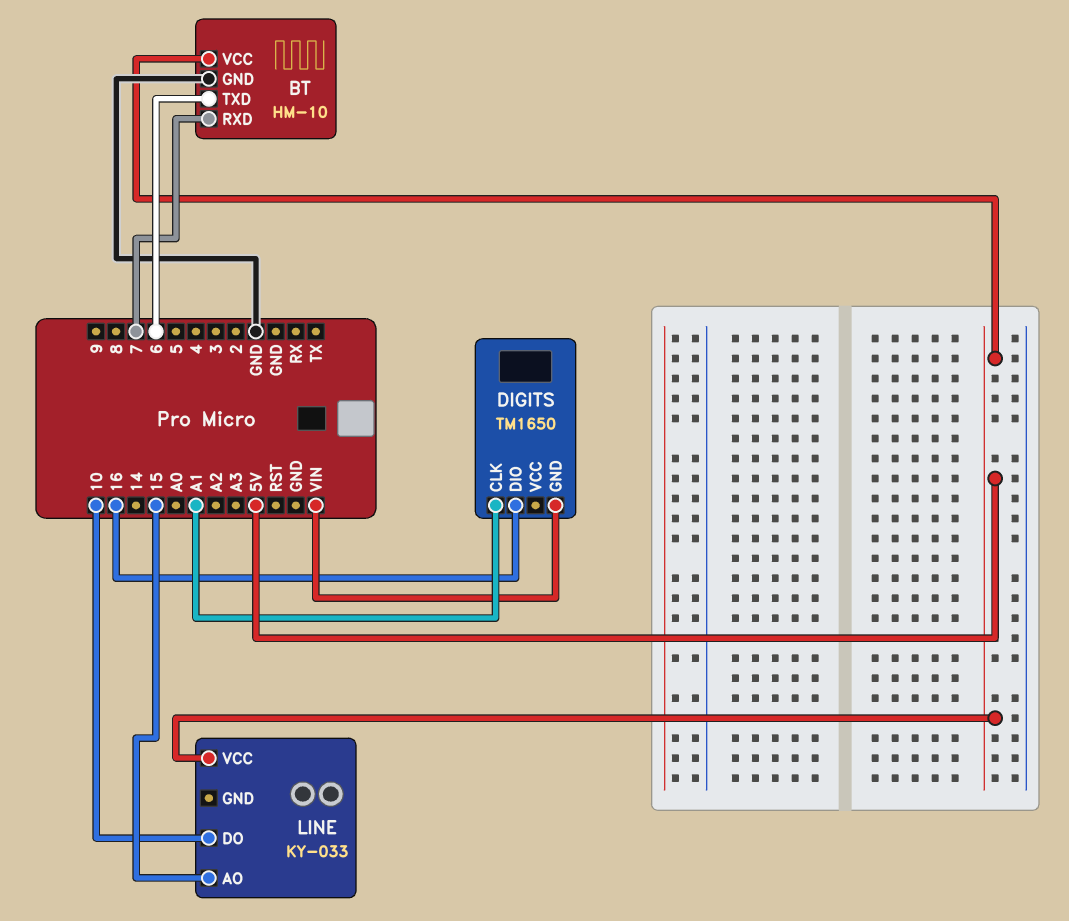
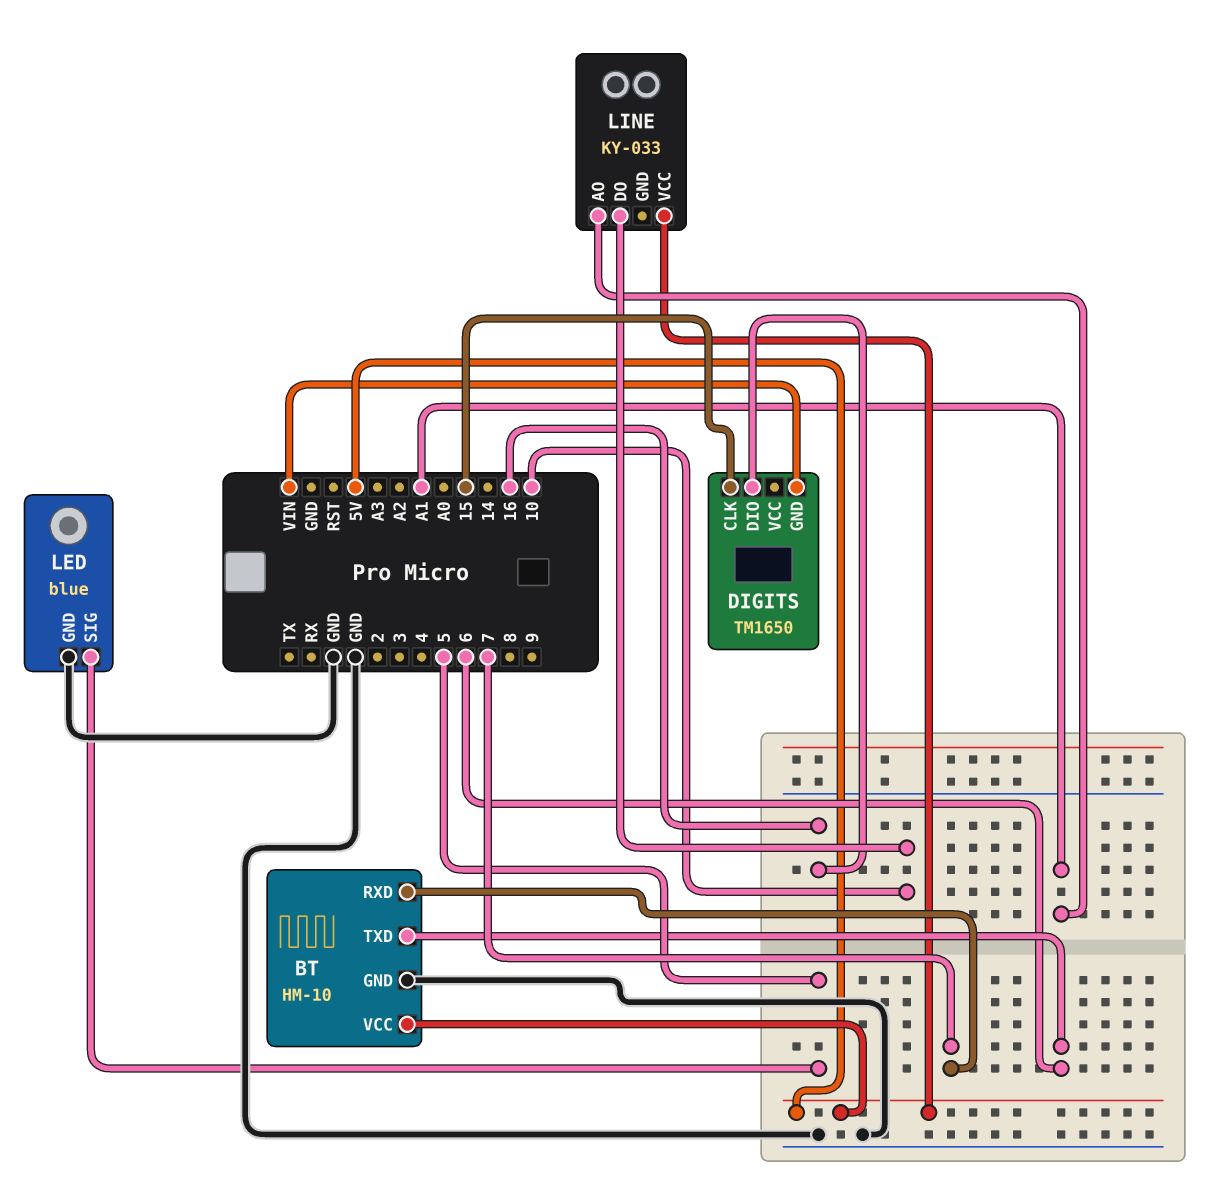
DIGITS pin CLK: A1 -> 15
LED: none -> blue
LED pin GND: none -> GND
LED pin SIG: none -> 5
LINE pin AO: 15 -> A1

